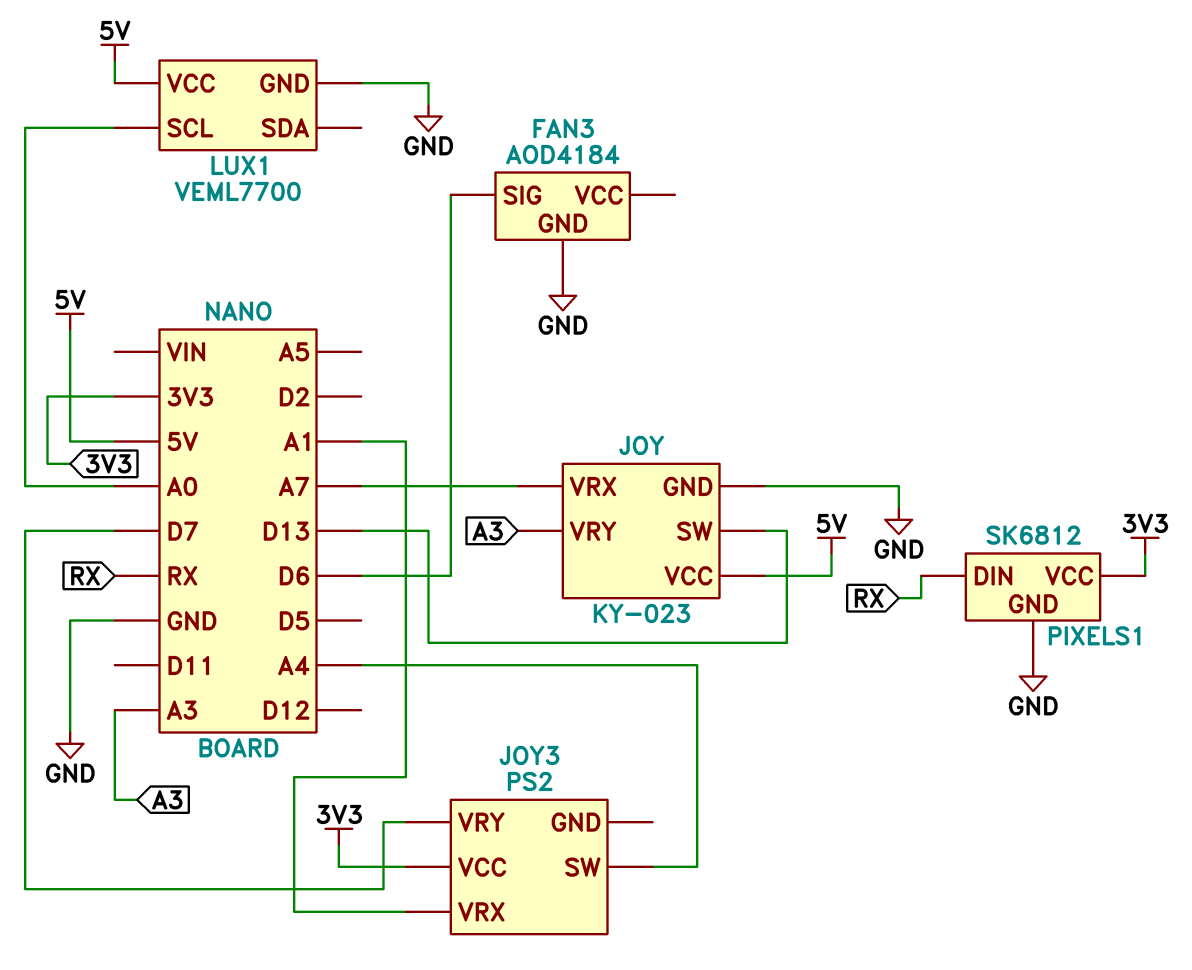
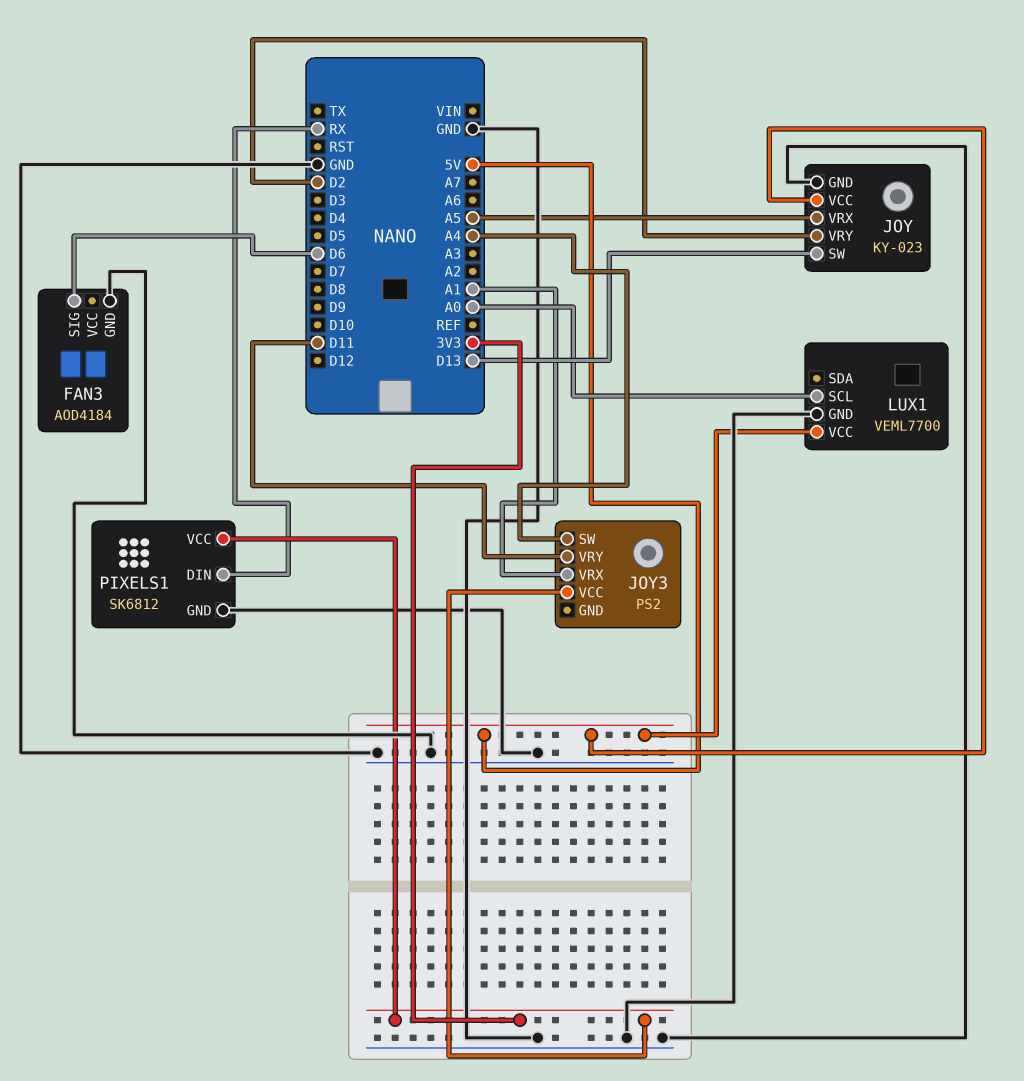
JOY pin VRX: A7 -> A5
JOY pin VRY: A3 -> D2
JOY3 pin VRY: D7 -> D11

